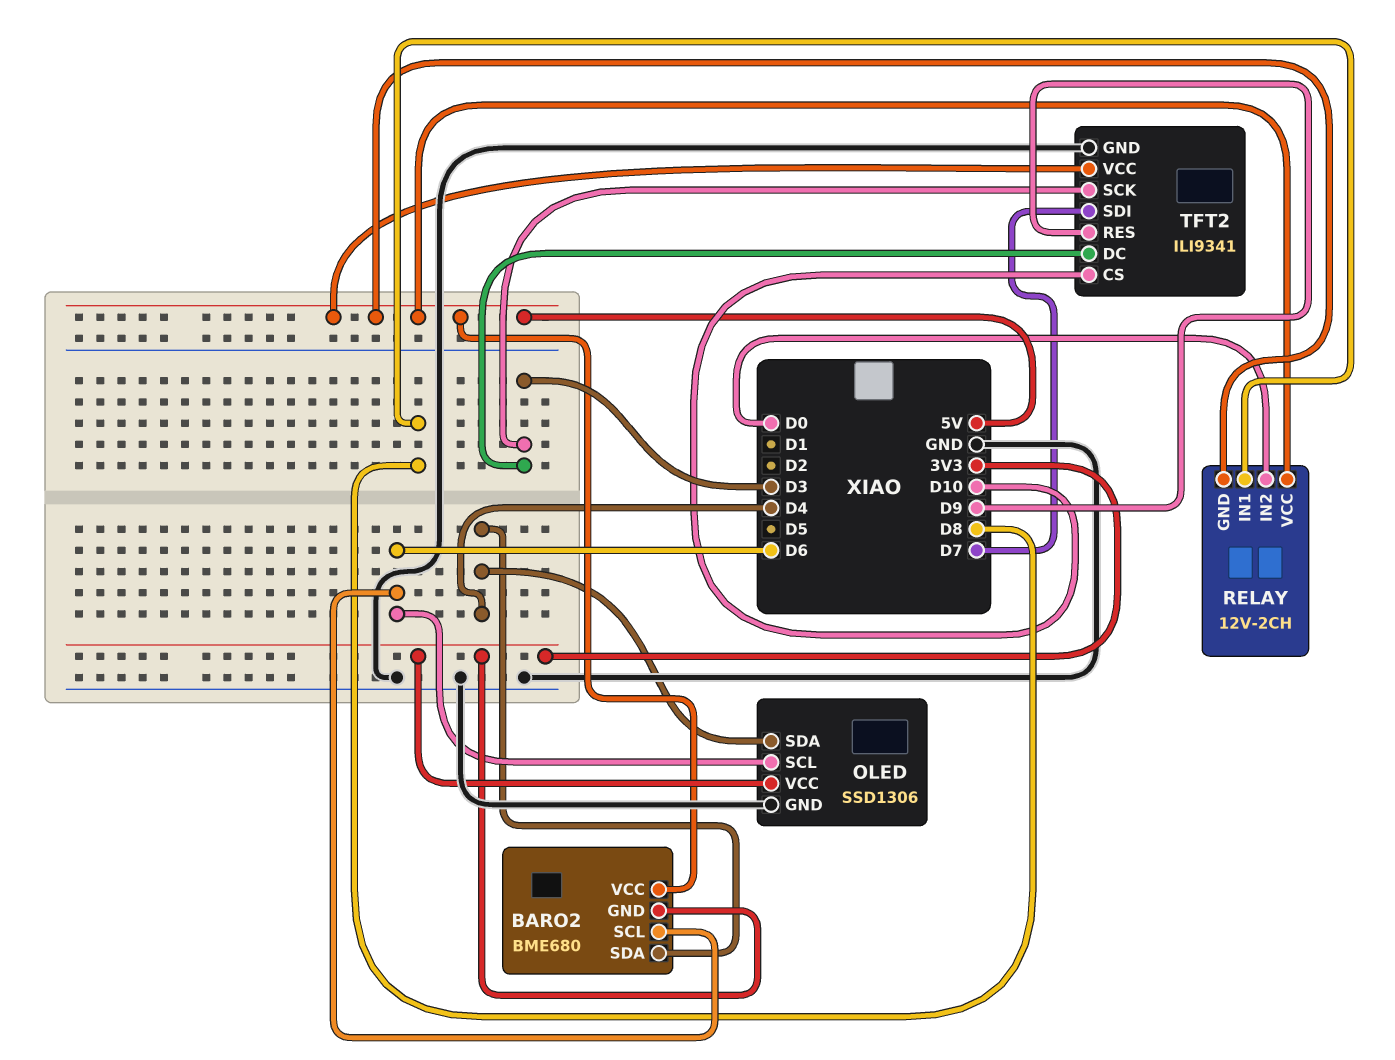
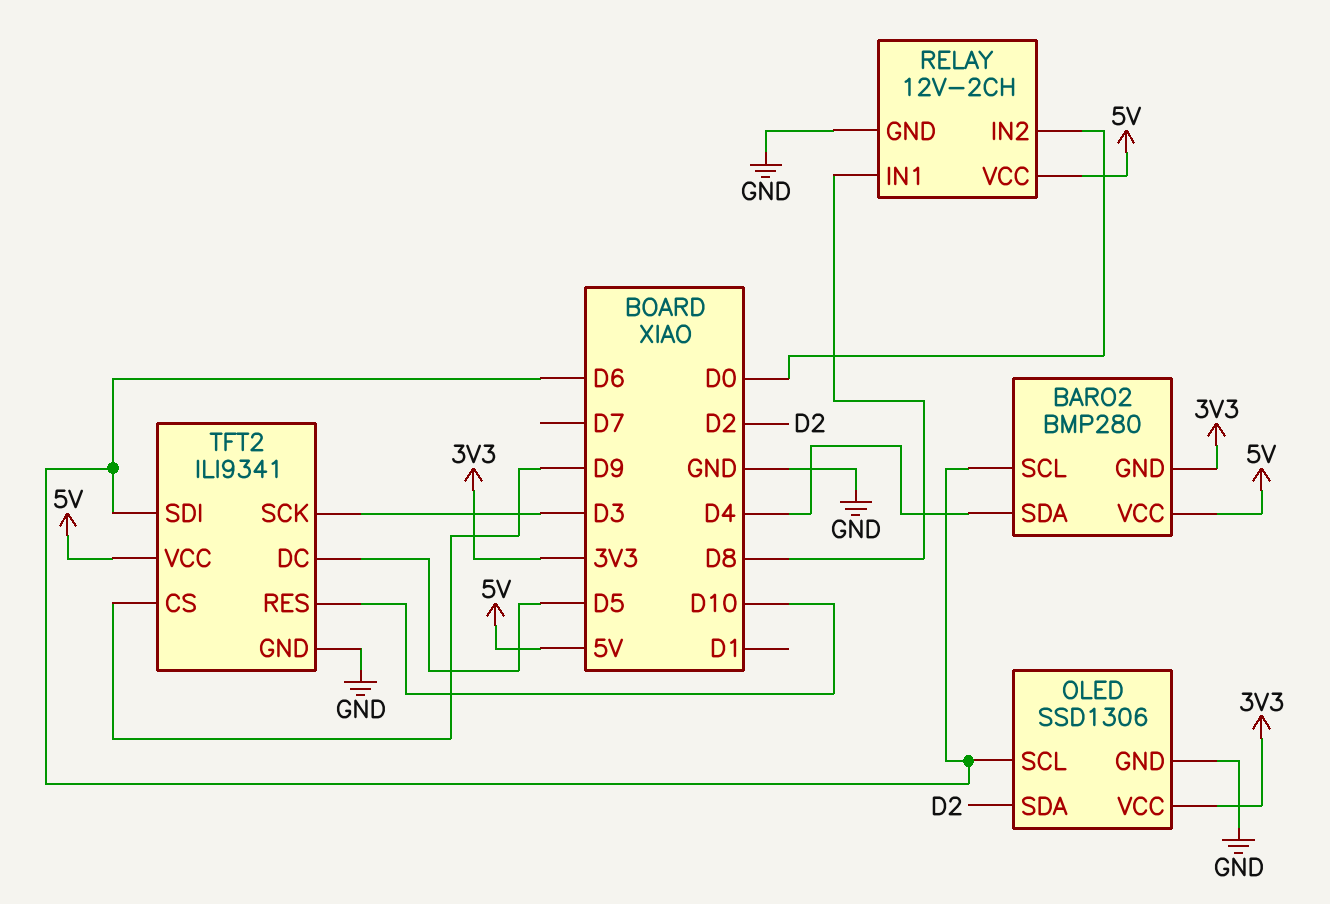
BARO2: BME680 -> BMP280
OLED pin SDA: D4 -> D2
RELAY pin GND: 5V -> GND
TFT2 pin CS: D10 -> D9
TFT2 pin DC: D3 -> D5
TFT2 pin RES: D9 -> D10
TFT2 pin SDI: D7 -> D6

